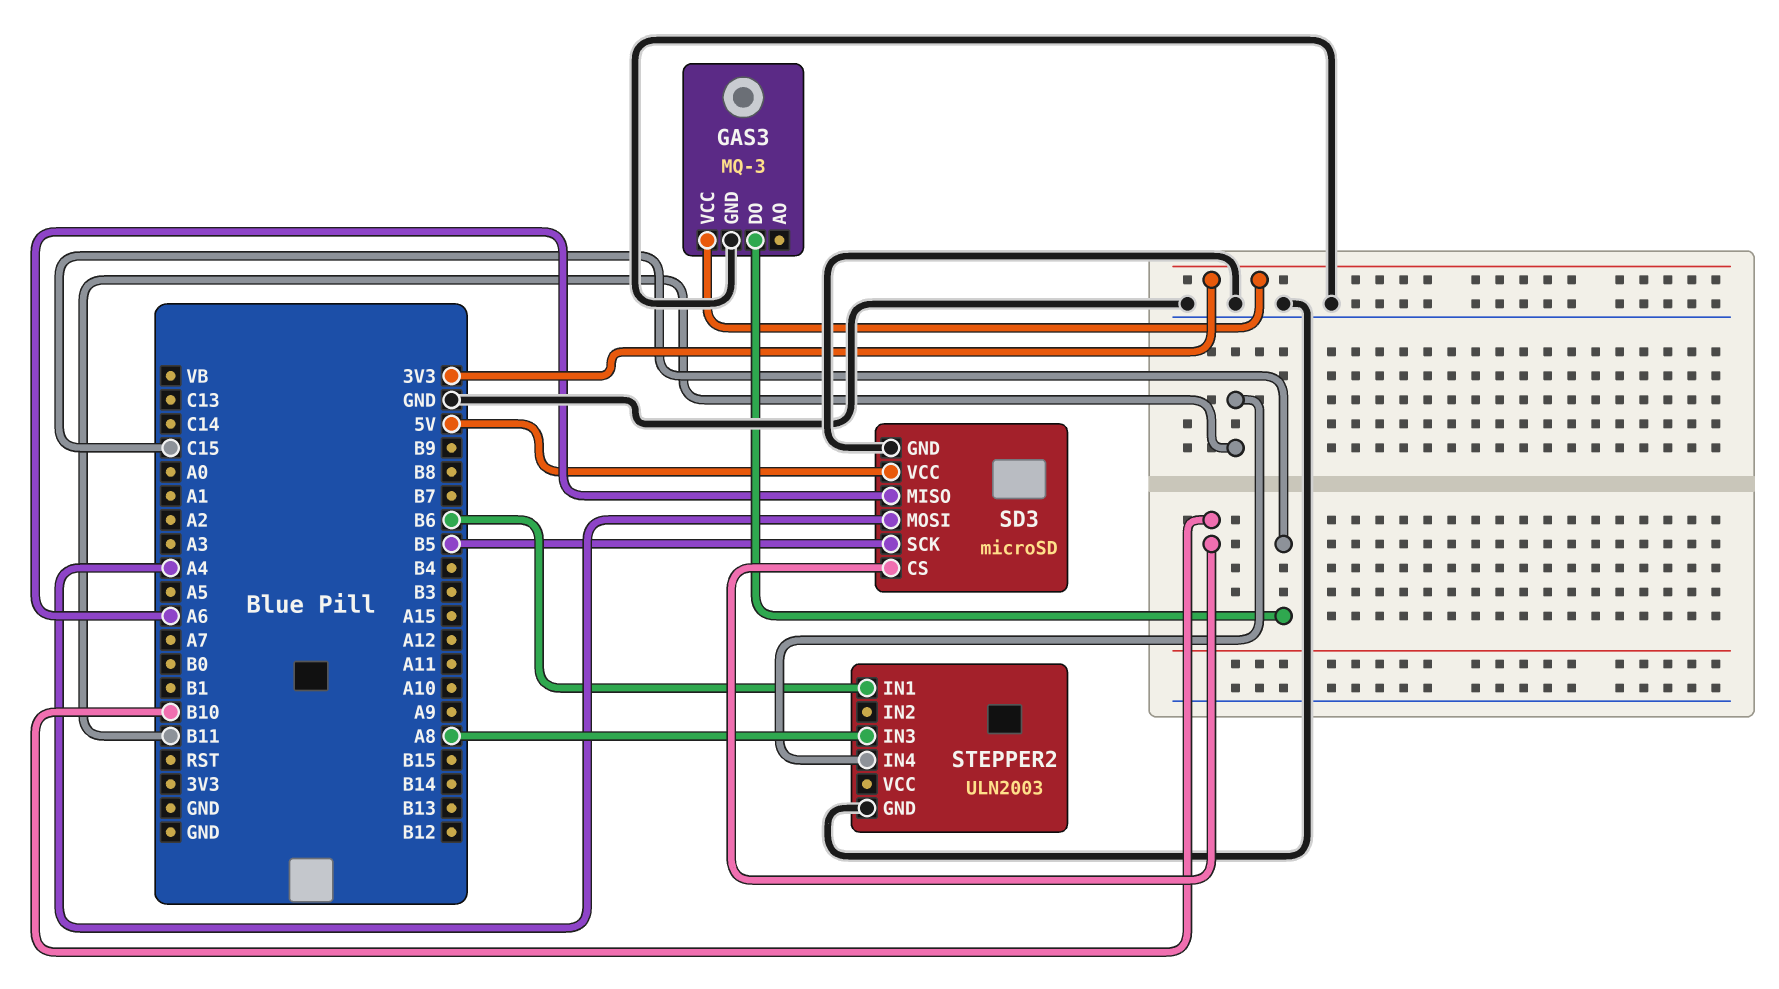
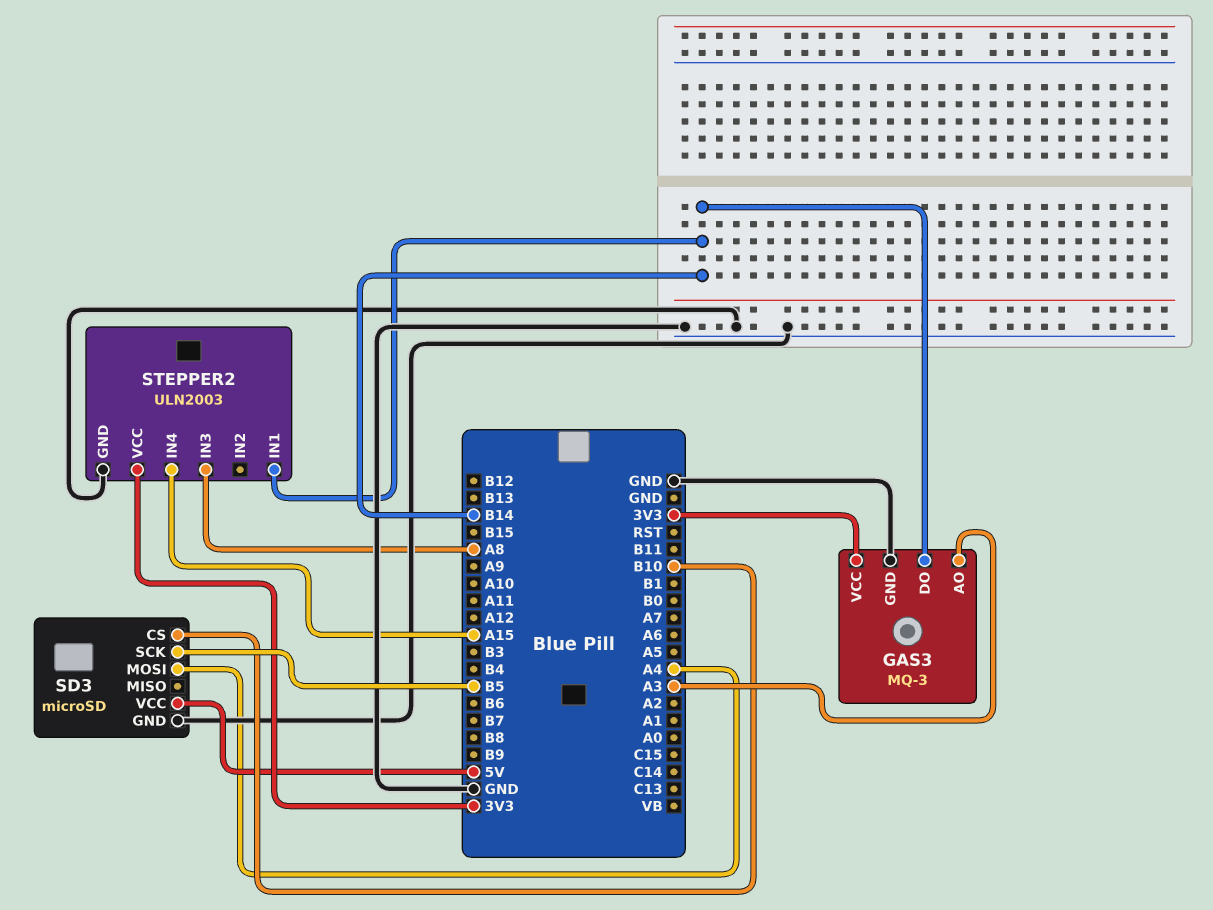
GAS3 pin AO: none -> A3
GAS3 pin DO: C15 -> B14
SD3 pin MISO: A6 -> none
STEPPER2 pin IN1: B6 -> B14
STEPPER2 pin IN4: B11 -> A15
STEPPER2 pin VCC: none -> 3V3

